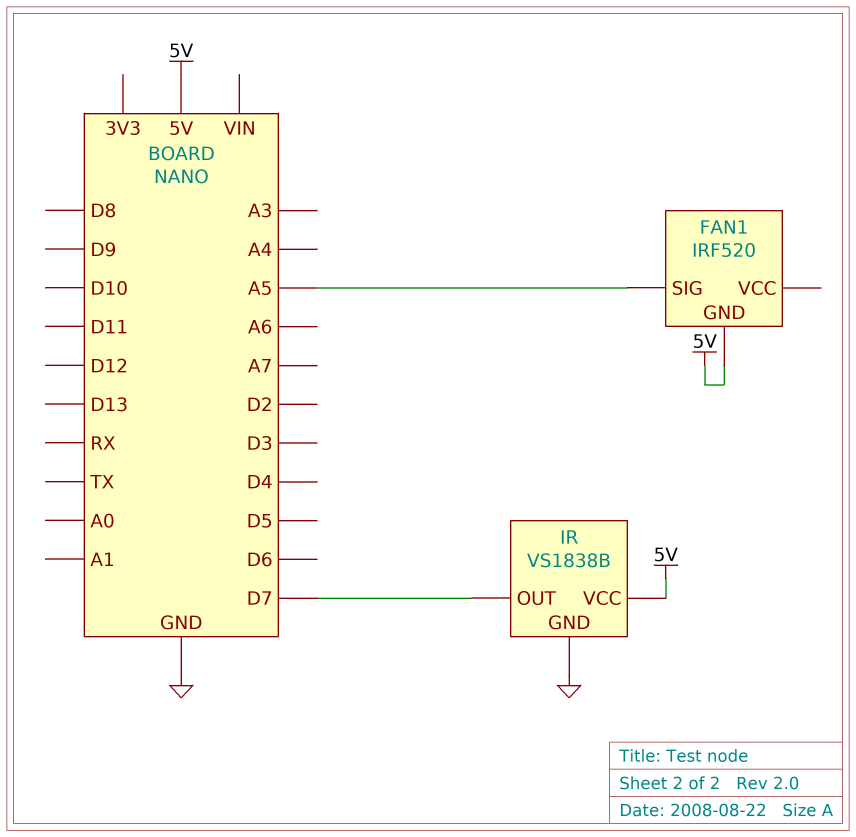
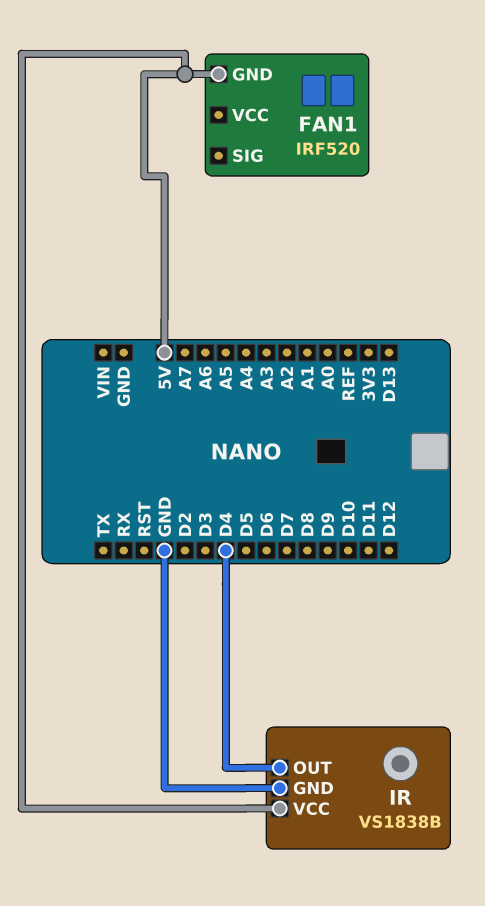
FAN1 pin SIG: A5 -> none
IR pin OUT: D7 -> D4

